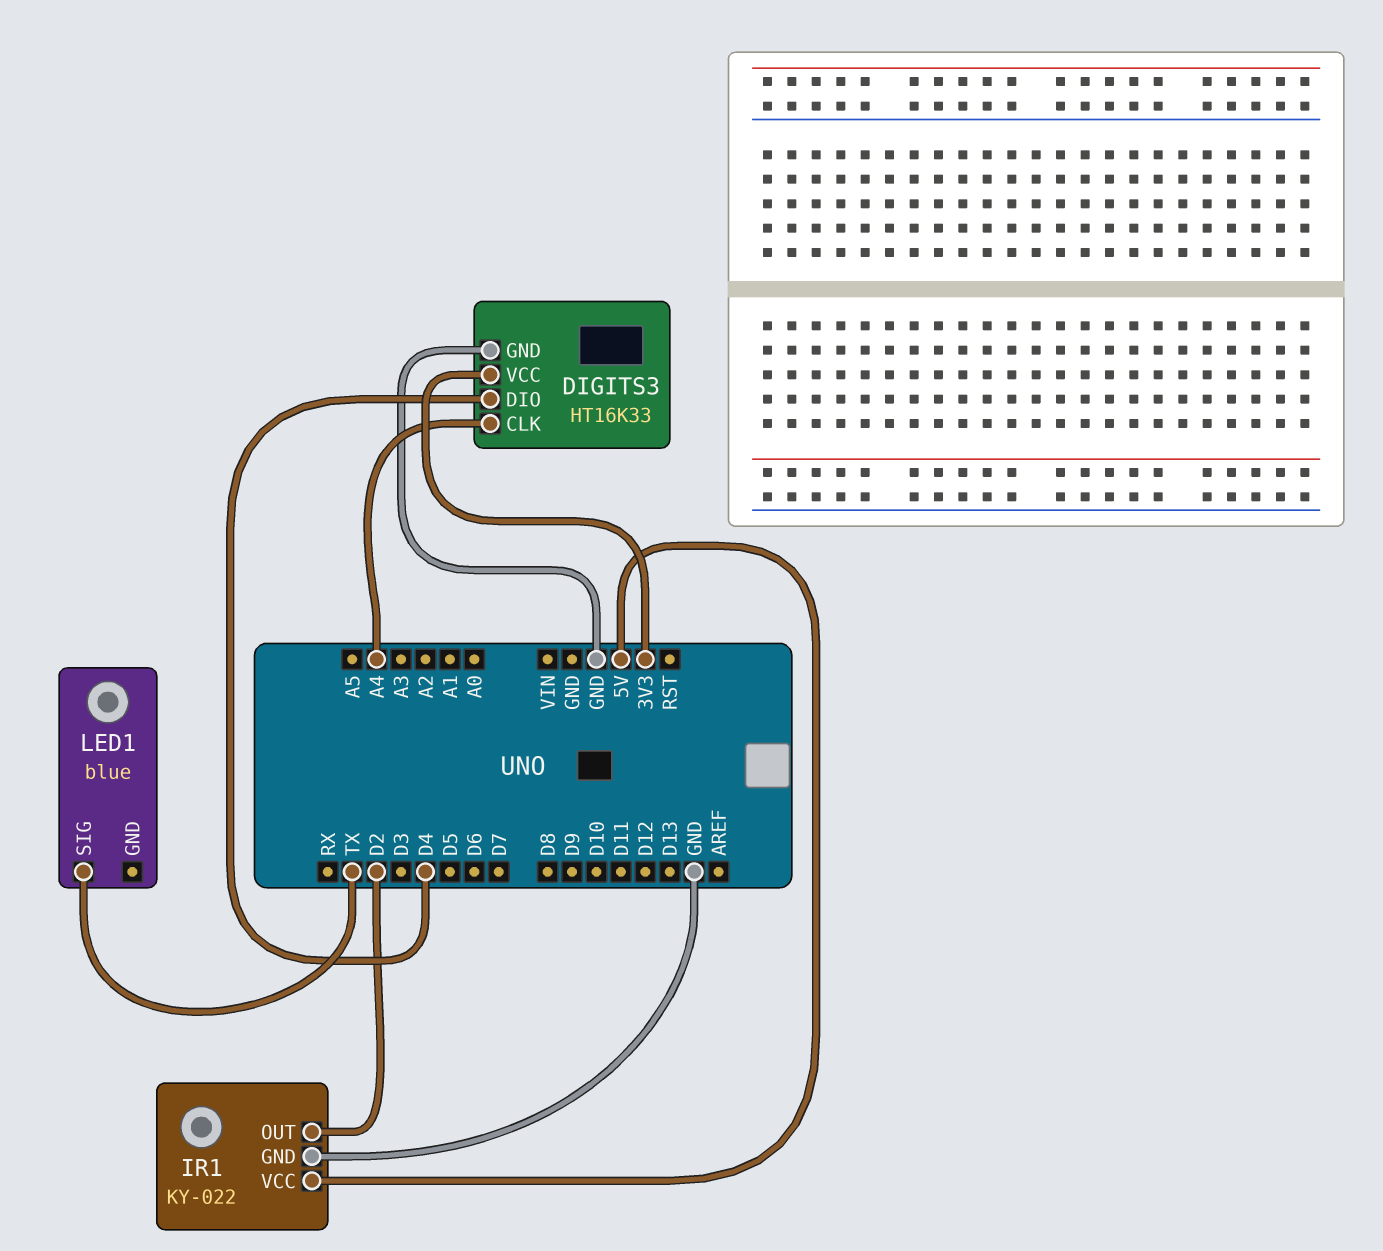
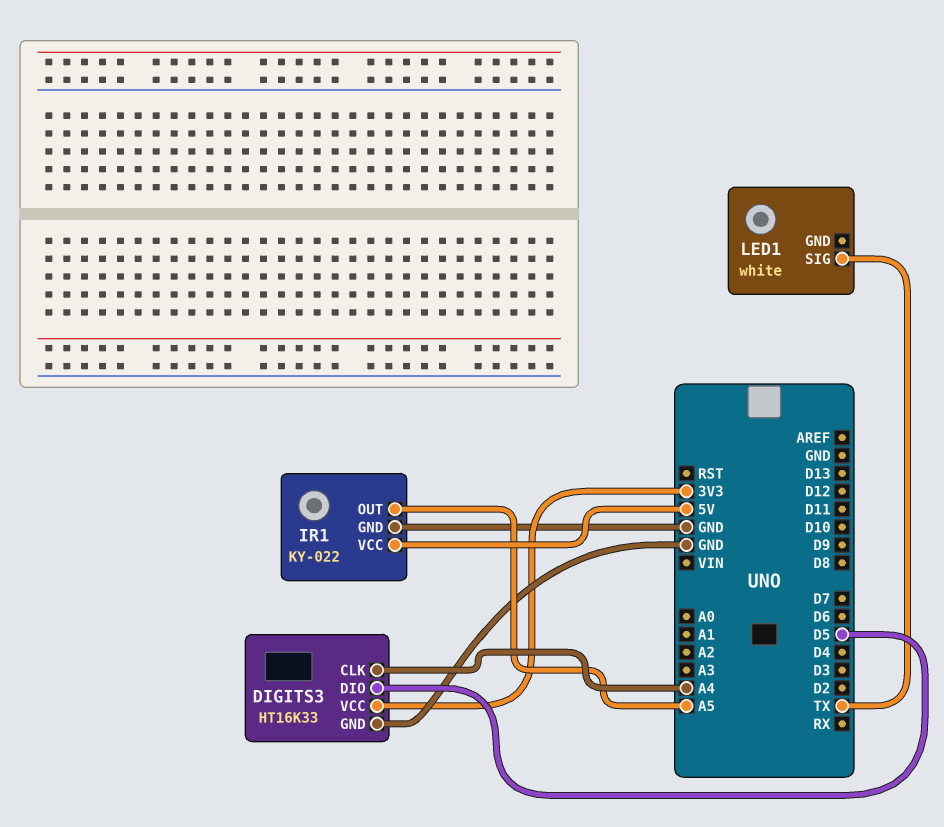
DIGITS3 pin DIO: D4 -> D5
IR1 pin OUT: D2 -> A5
LED1: blue -> white

